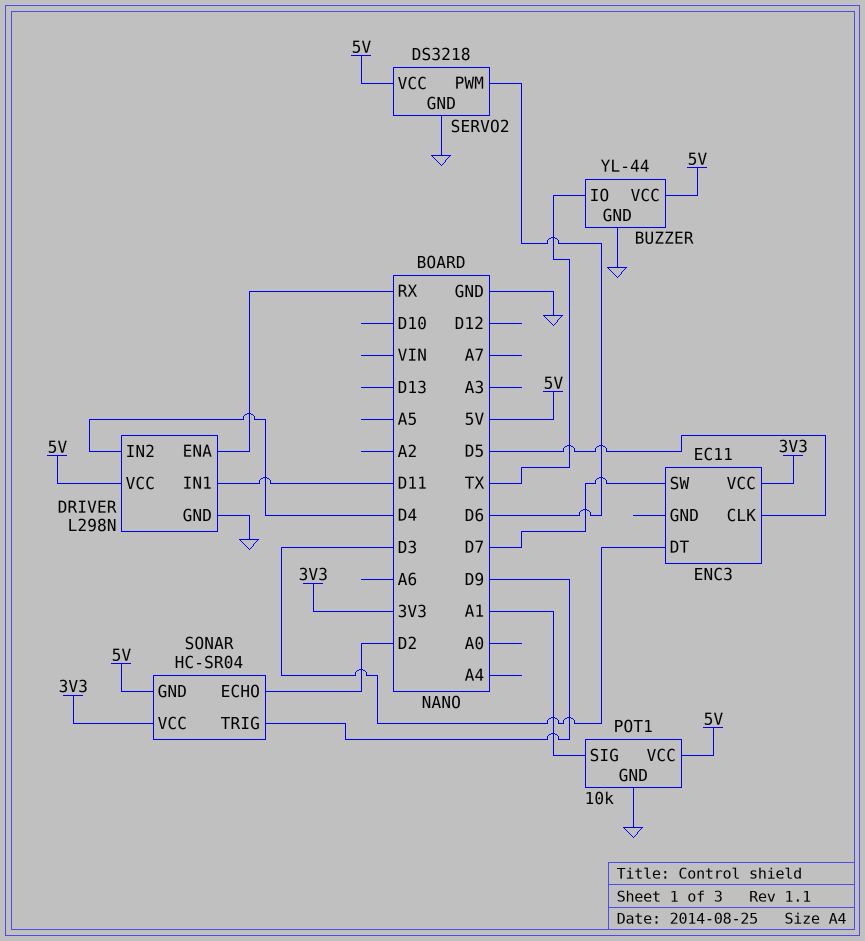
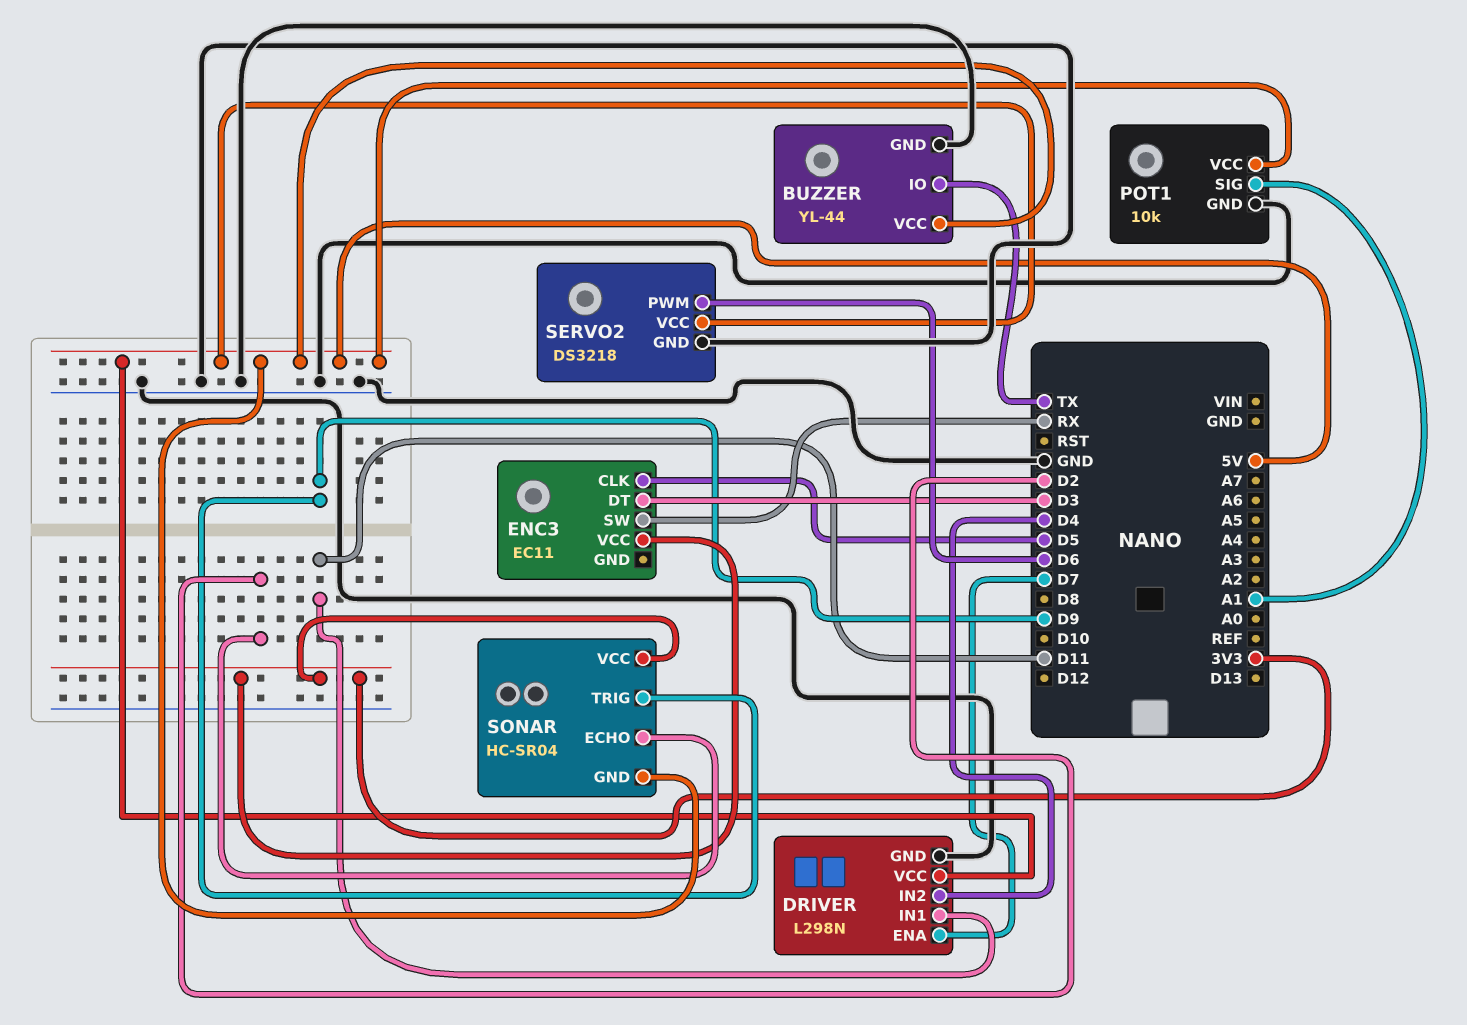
DRIVER pin ENA: RX -> D7
ENC3 pin SW: D7 -> RX

